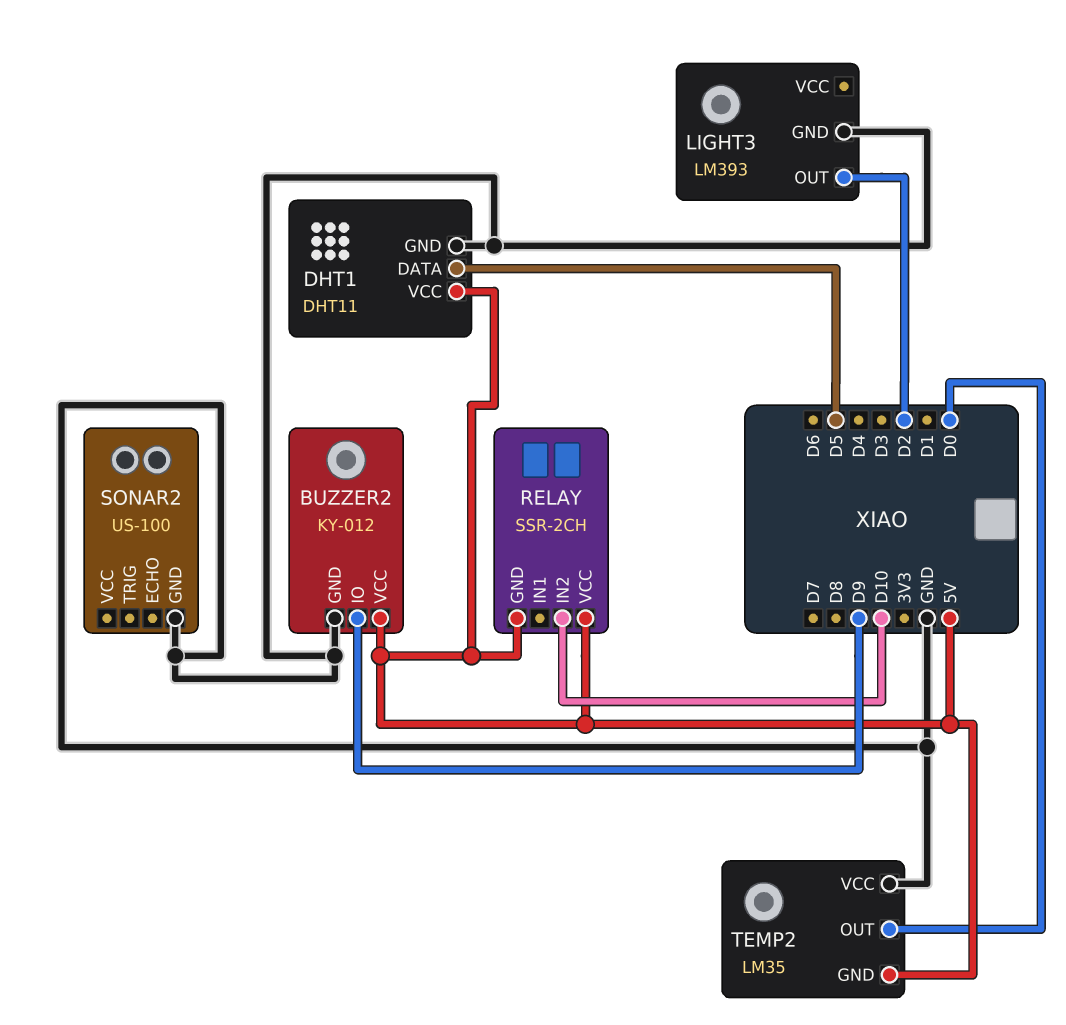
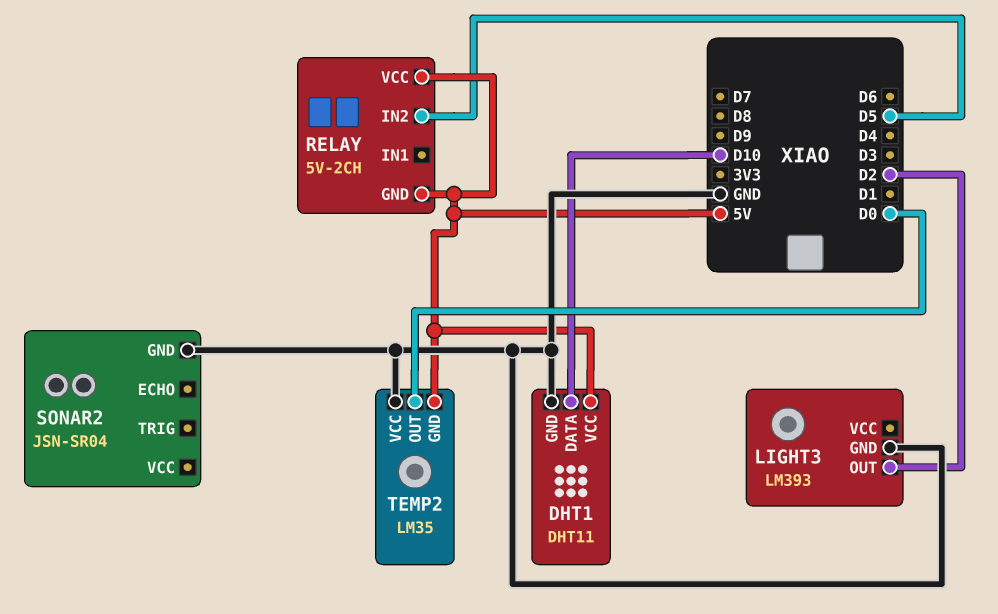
BUZZER2: KY-012 -> none
BUZZER2 pin GND: GND -> none
BUZZER2 pin IO: D9 -> none
BUZZER2 pin VCC: 5V -> none
DHT1 pin DATA: D5 -> D10
RELAY: SSR-2CH -> 5V-2CH
RELAY pin IN2: D10 -> D5
SONAR2: US-100 -> JSN-SR04

